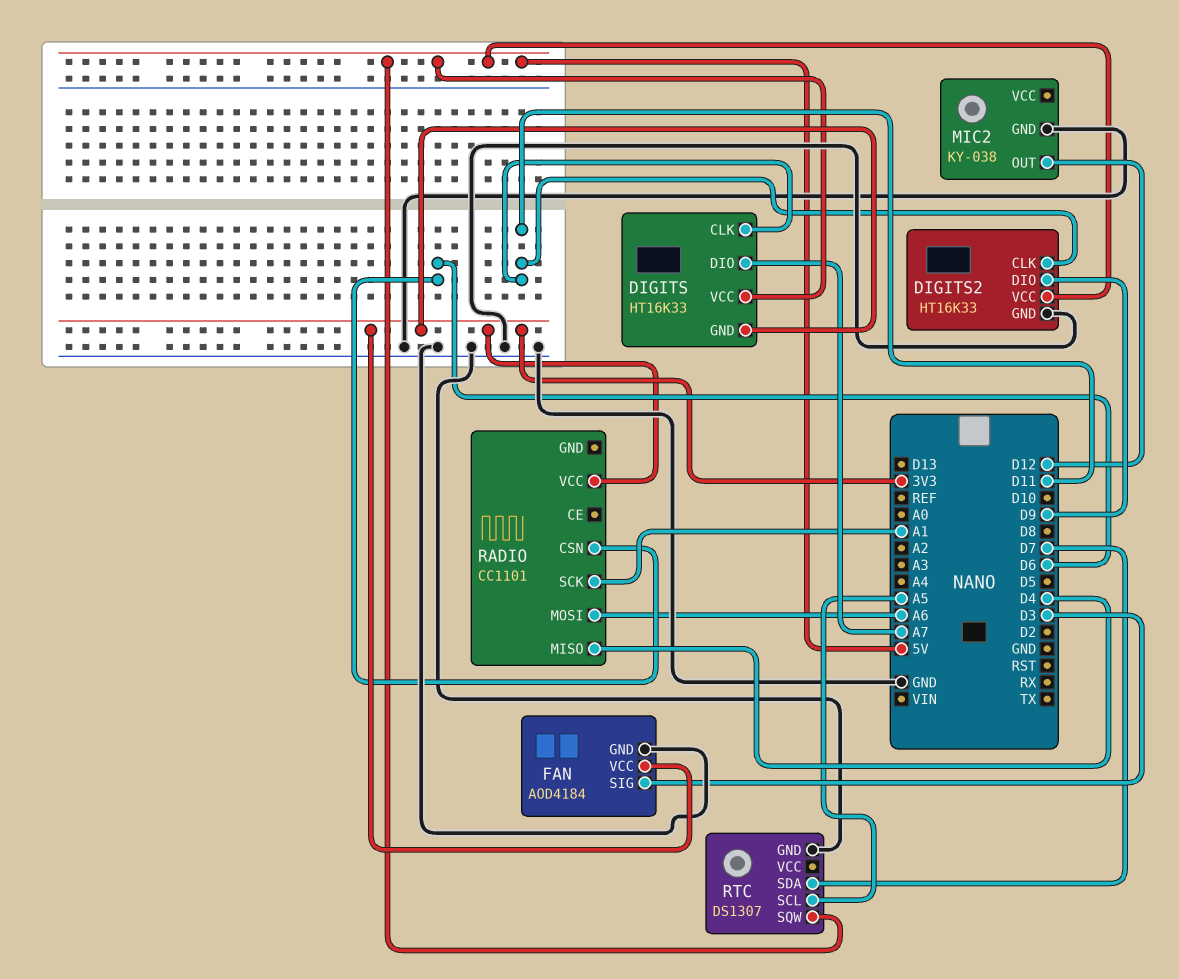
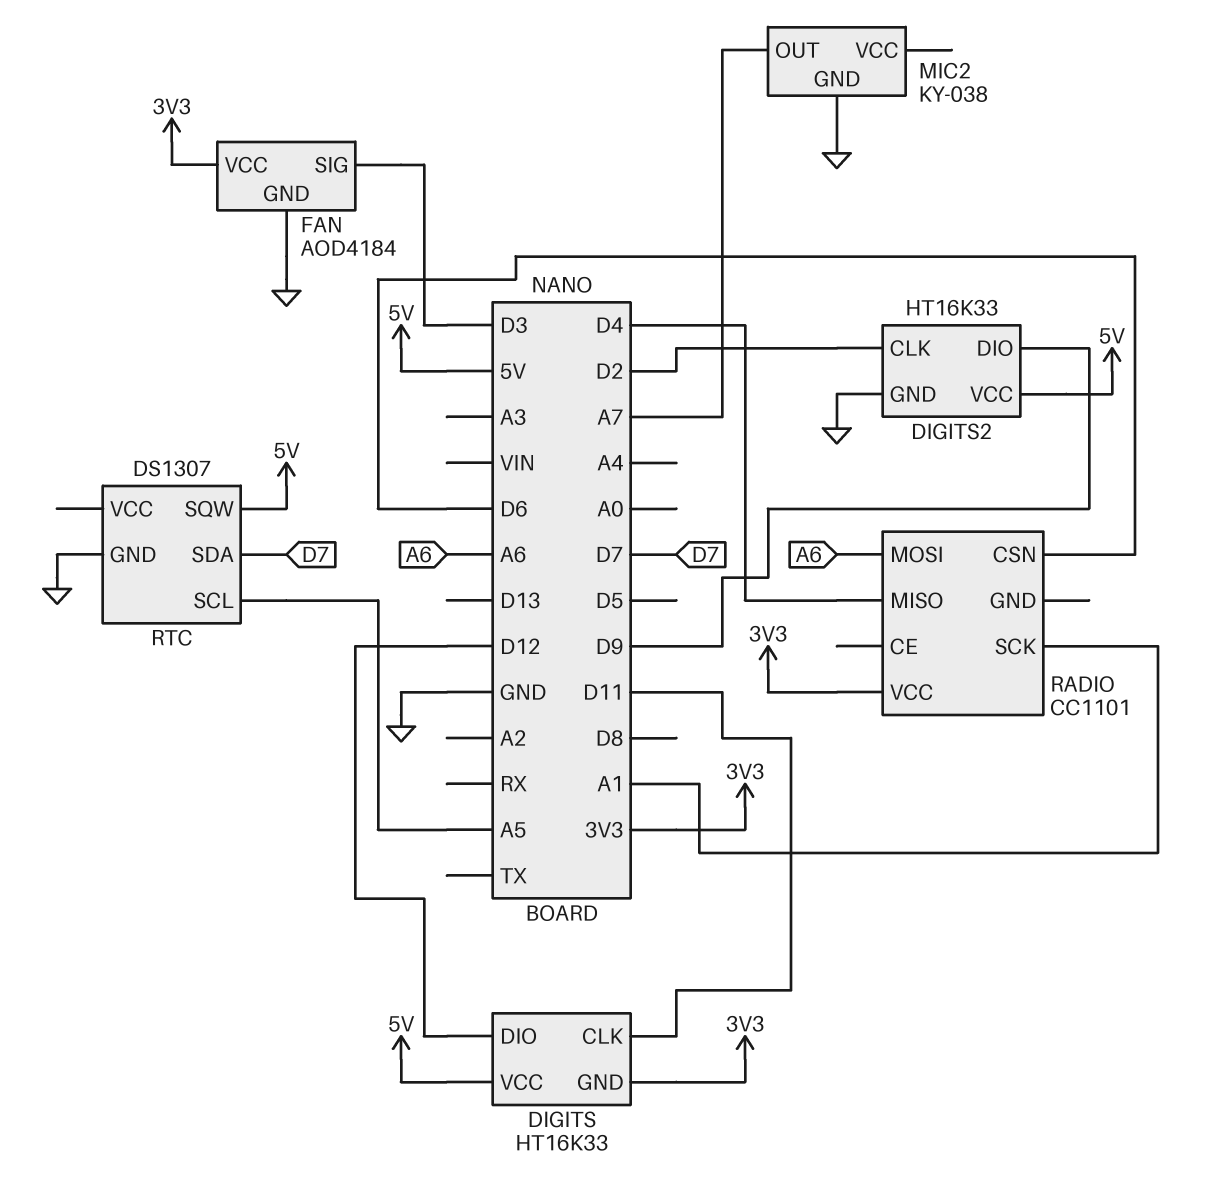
DIGITS pin DIO: A7 -> D12
DIGITS2 pin CLK: D11 -> D2
MIC2 pin OUT: D12 -> A7

